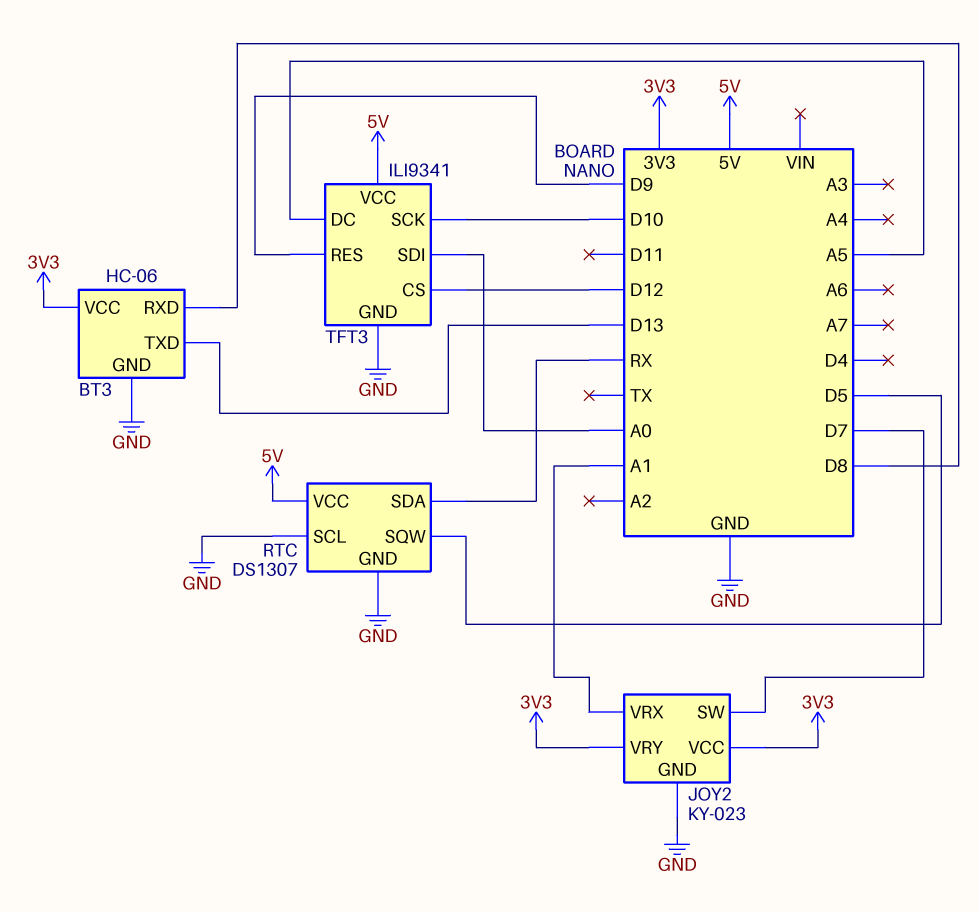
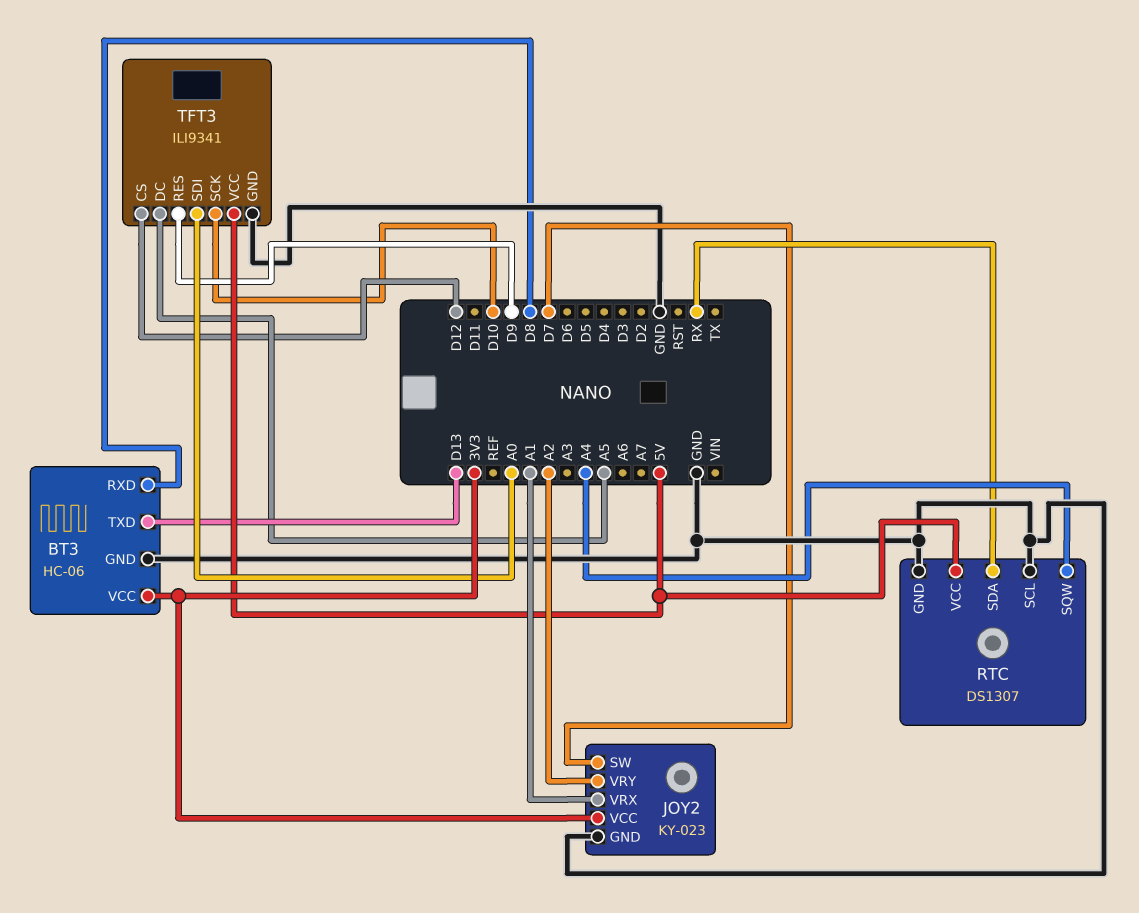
JOY2 pin VRY: 3V3 -> A2
RTC pin SQW: D5 -> A4

